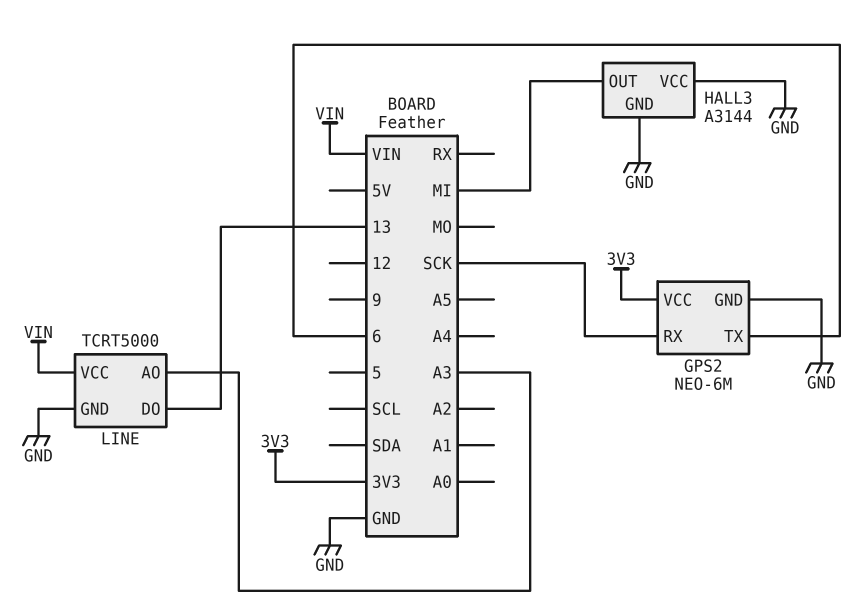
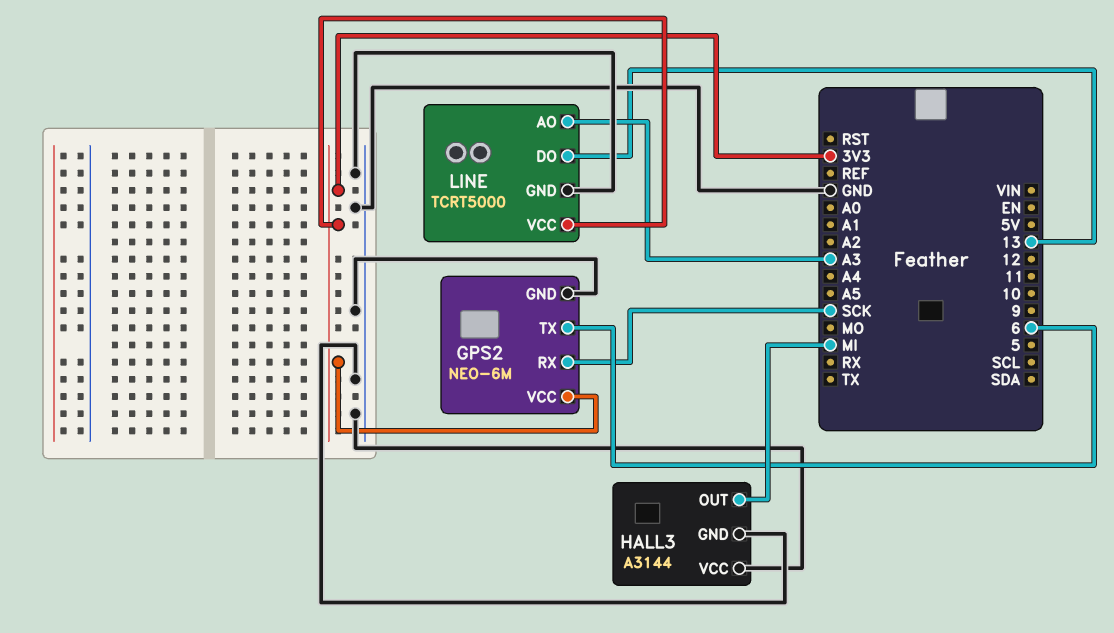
LINE pin VCC: VIN -> 3V3

